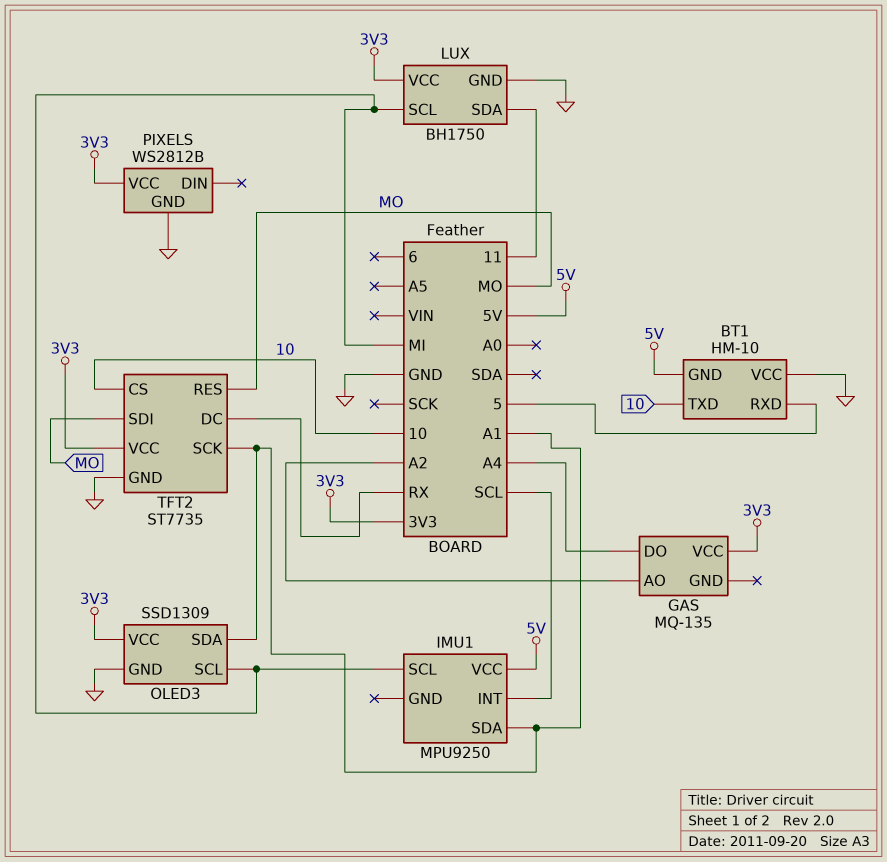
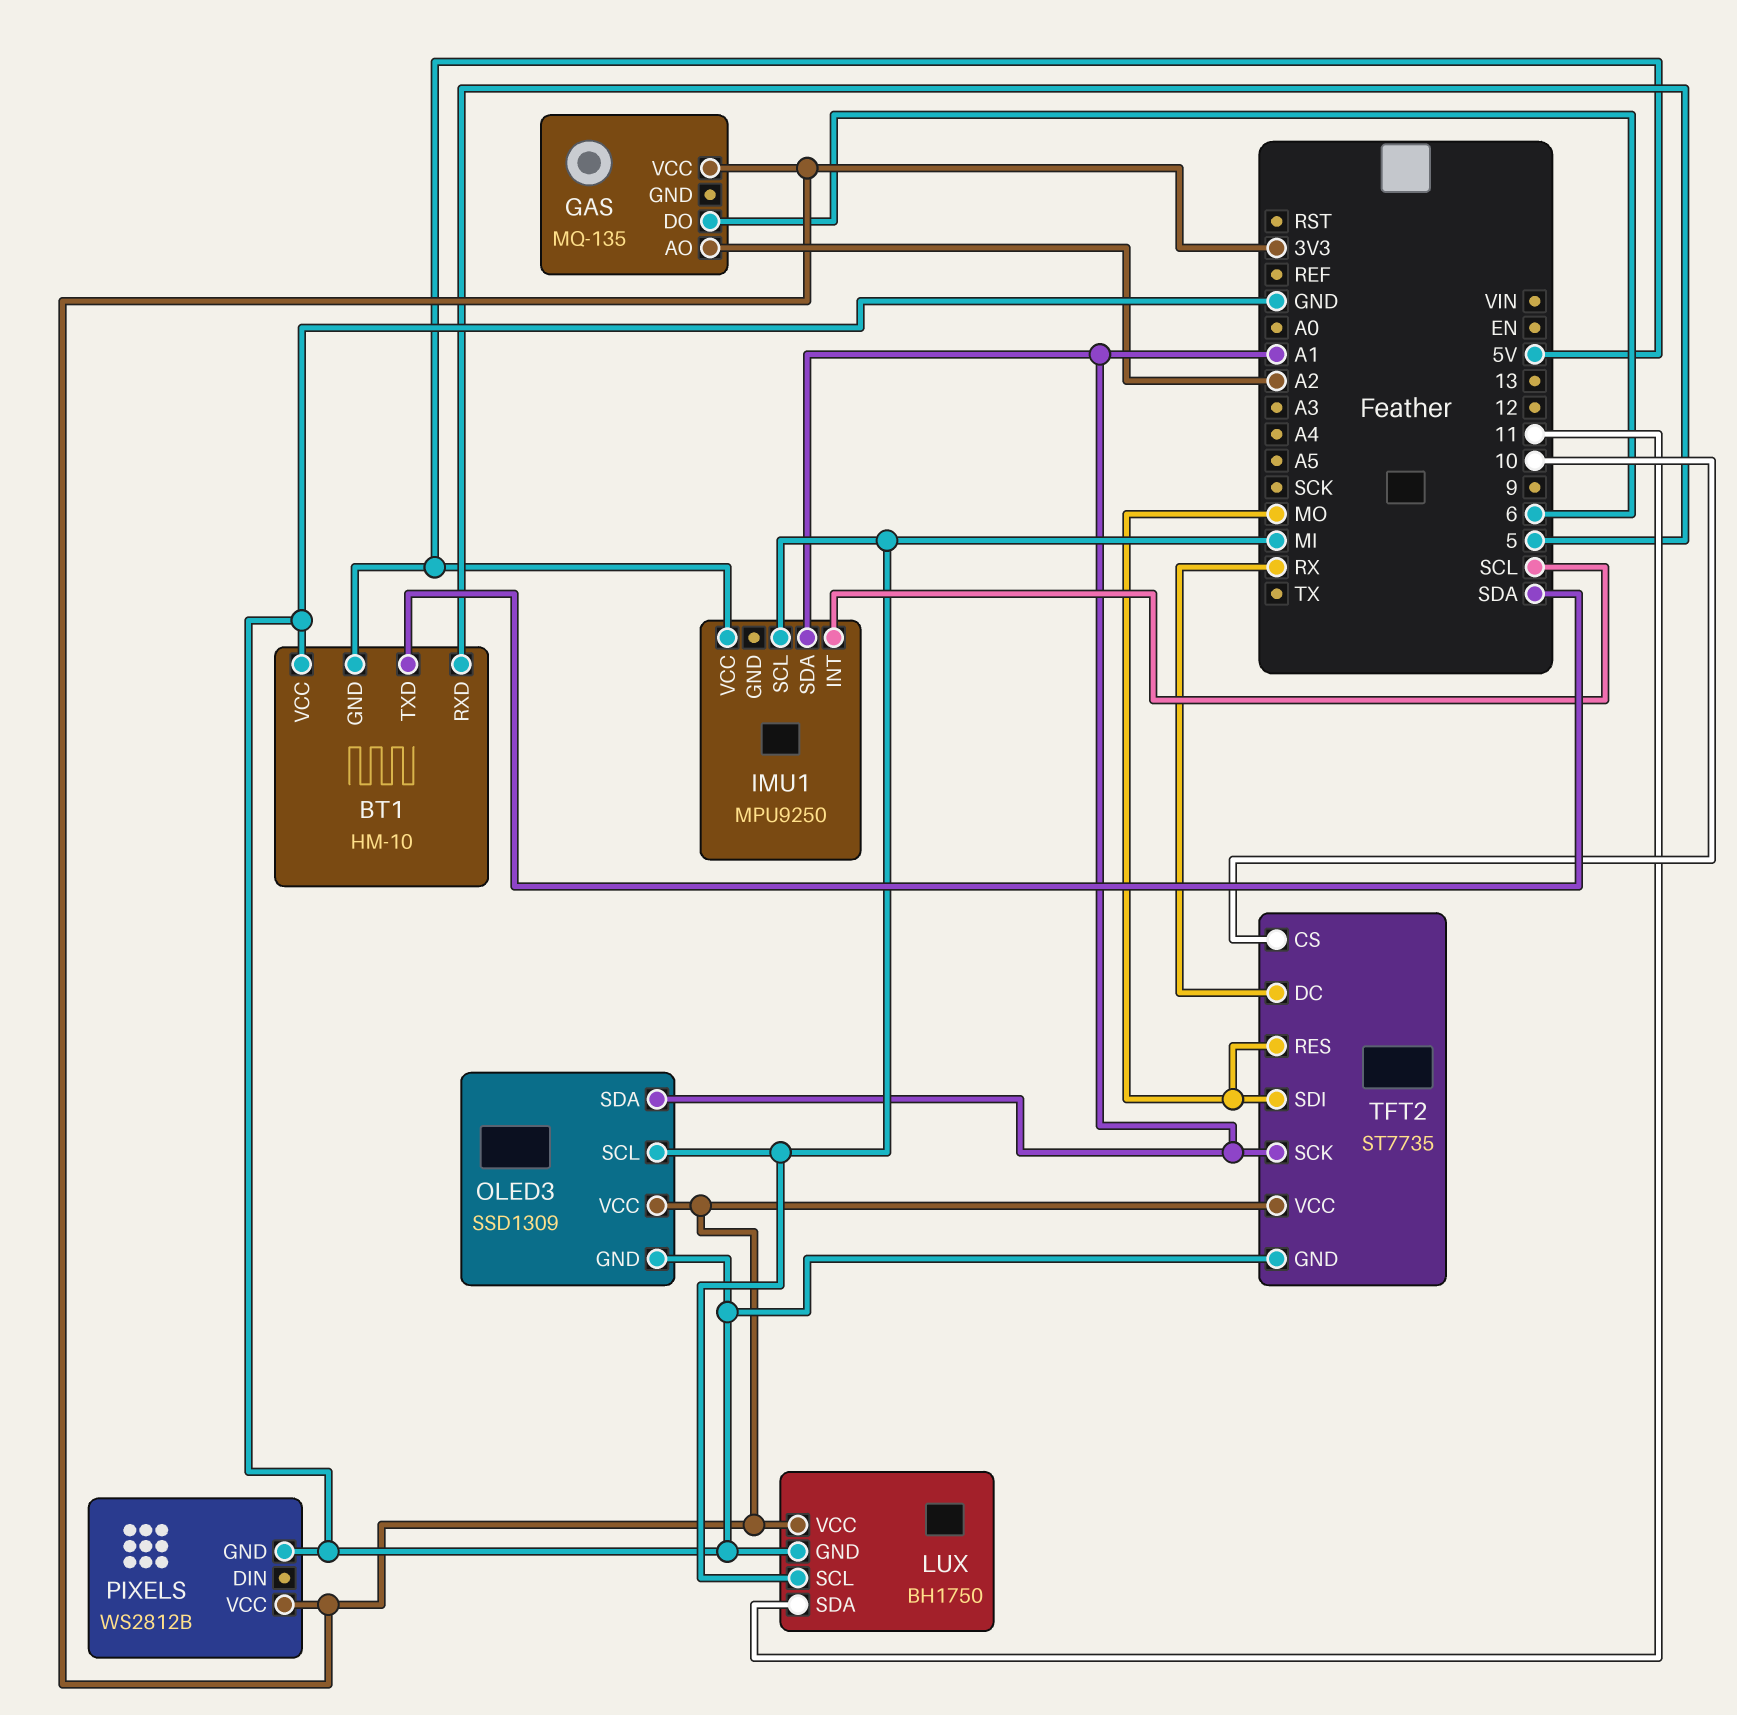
BT1 pin TXD: 10 -> SDA
GAS pin DO: A4 -> 6

